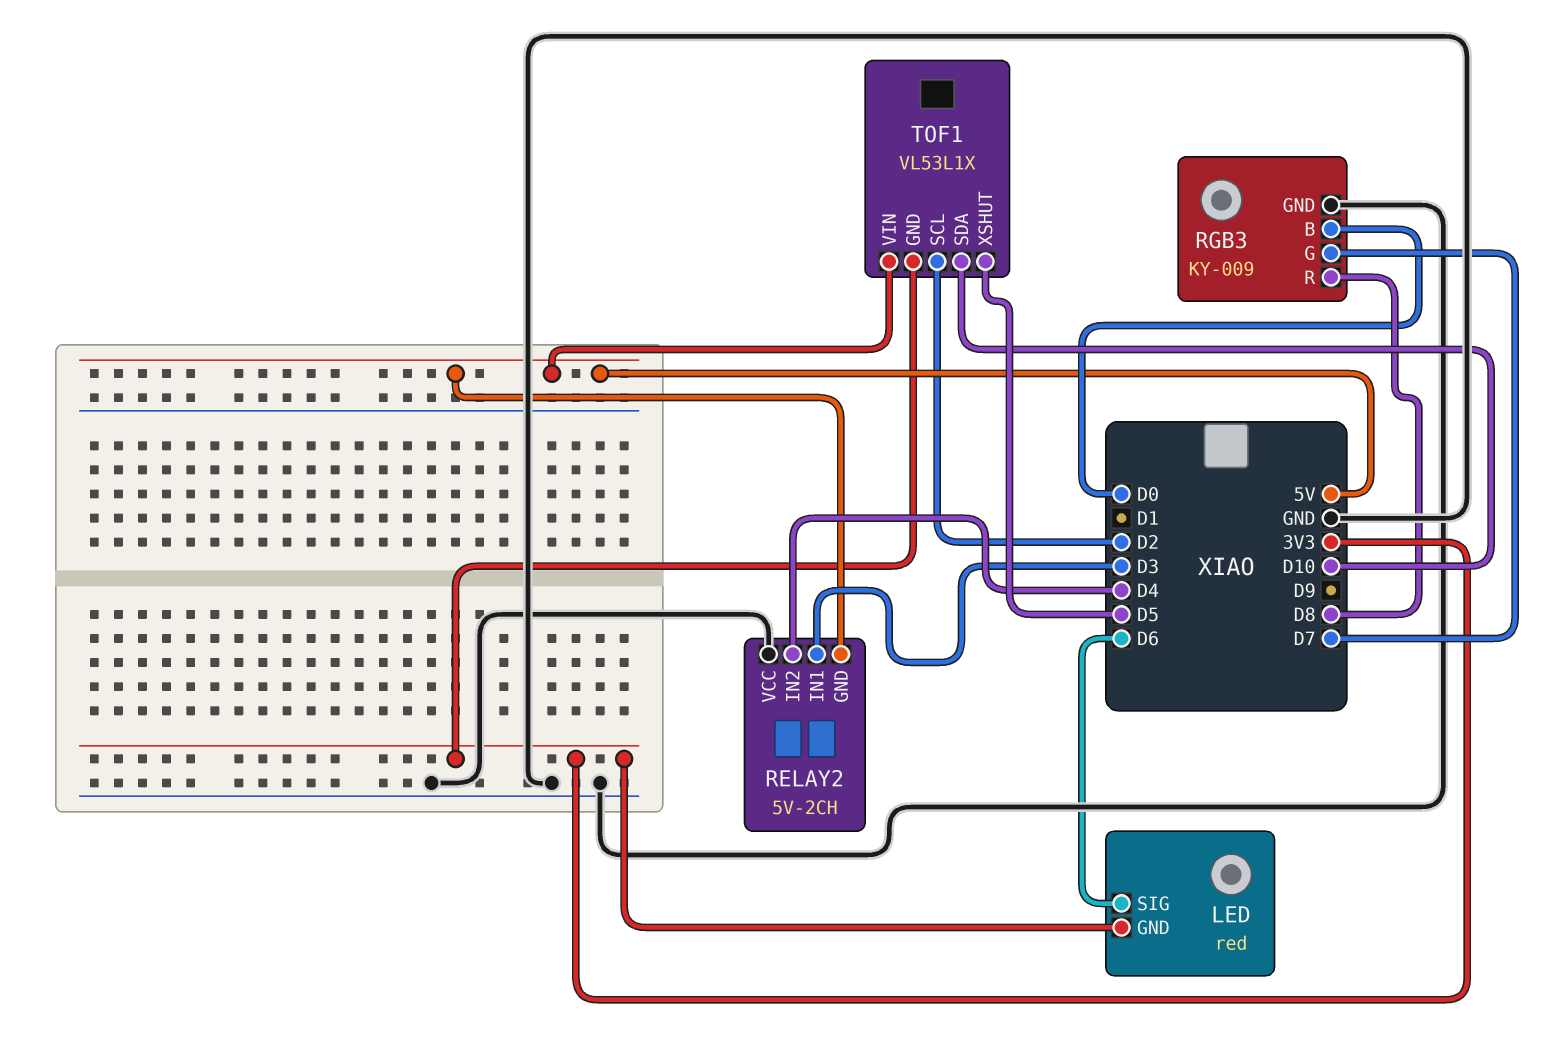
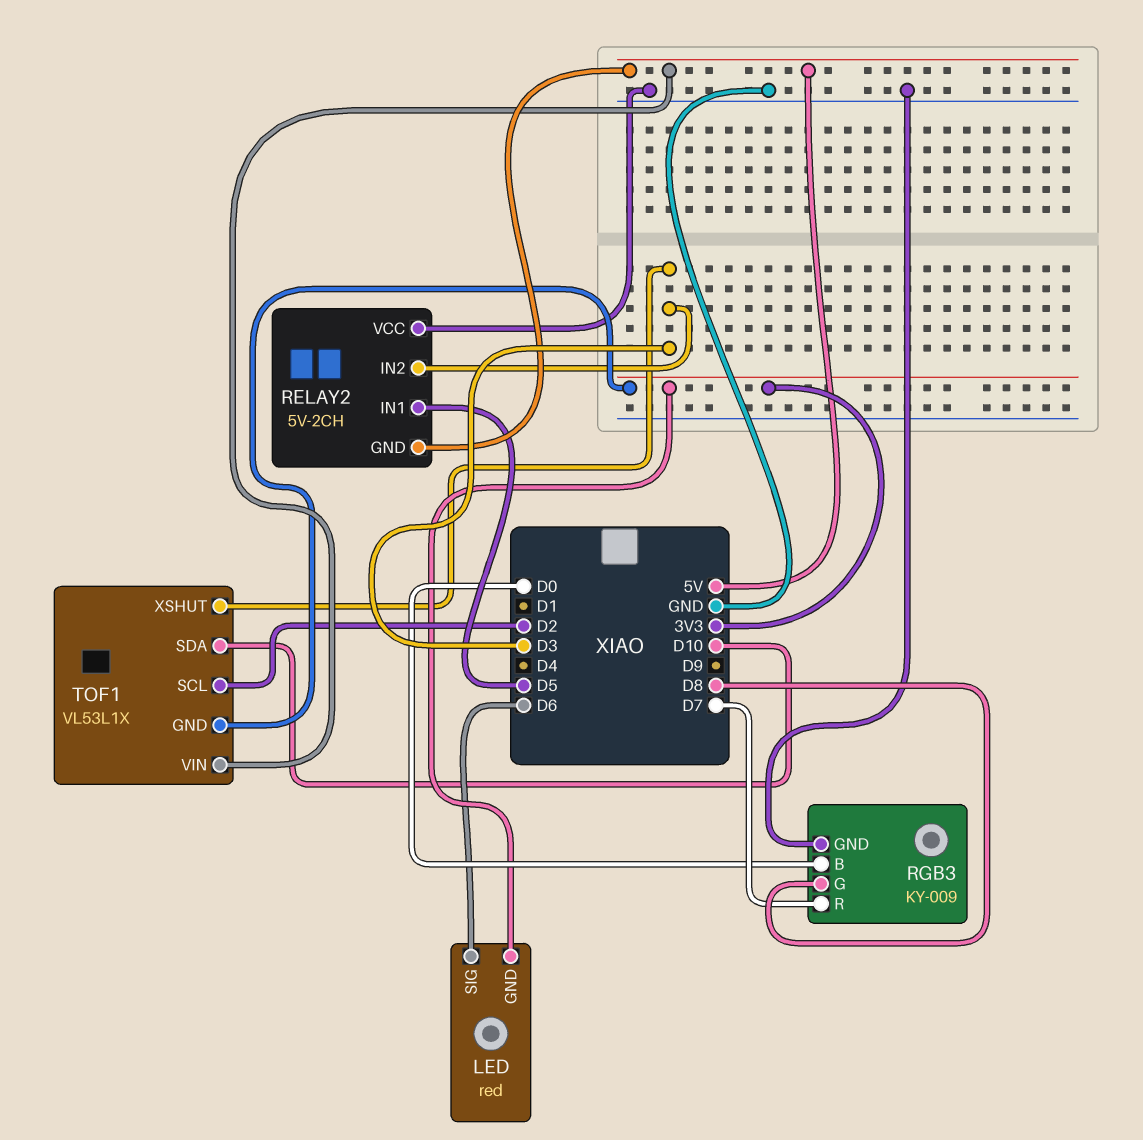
RELAY2 pin IN1: D3 -> D5
RELAY2 pin IN2: D4 -> D3
RGB3 pin G: D7 -> D8
RGB3 pin R: D8 -> D7
TOF1 pin XSHUT: D5 -> D3

